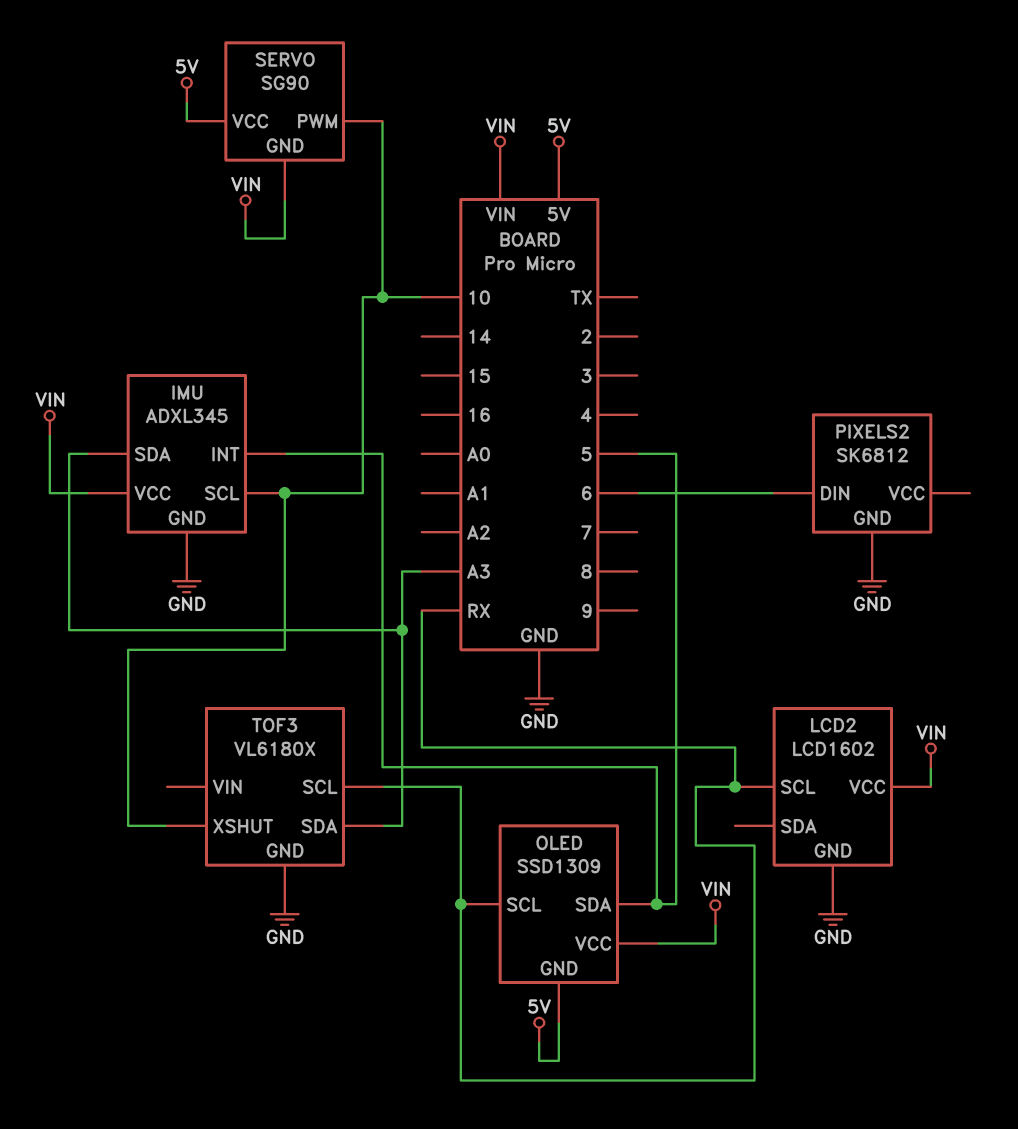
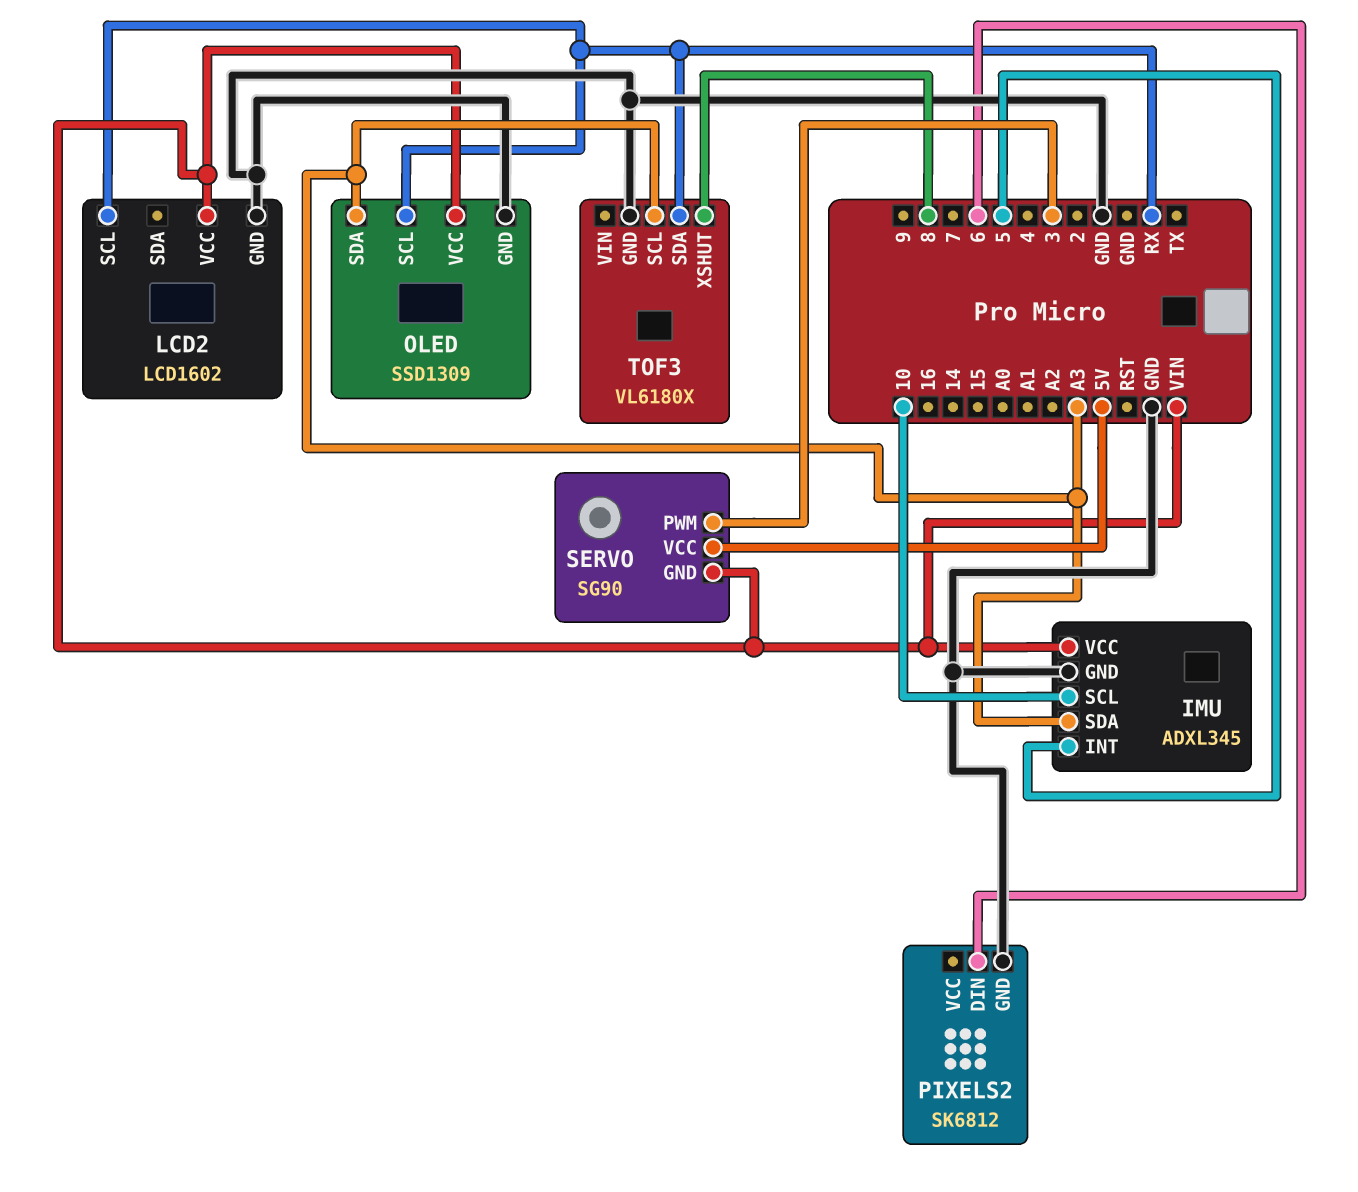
OLED pin GND: 5V -> GND
OLED pin SDA: 5 -> A3
SERVO pin PWM: 10 -> 3
TOF3 pin SCL: RX -> A3
TOF3 pin SDA: A3 -> RX
TOF3 pin XSHUT: 10 -> 8

